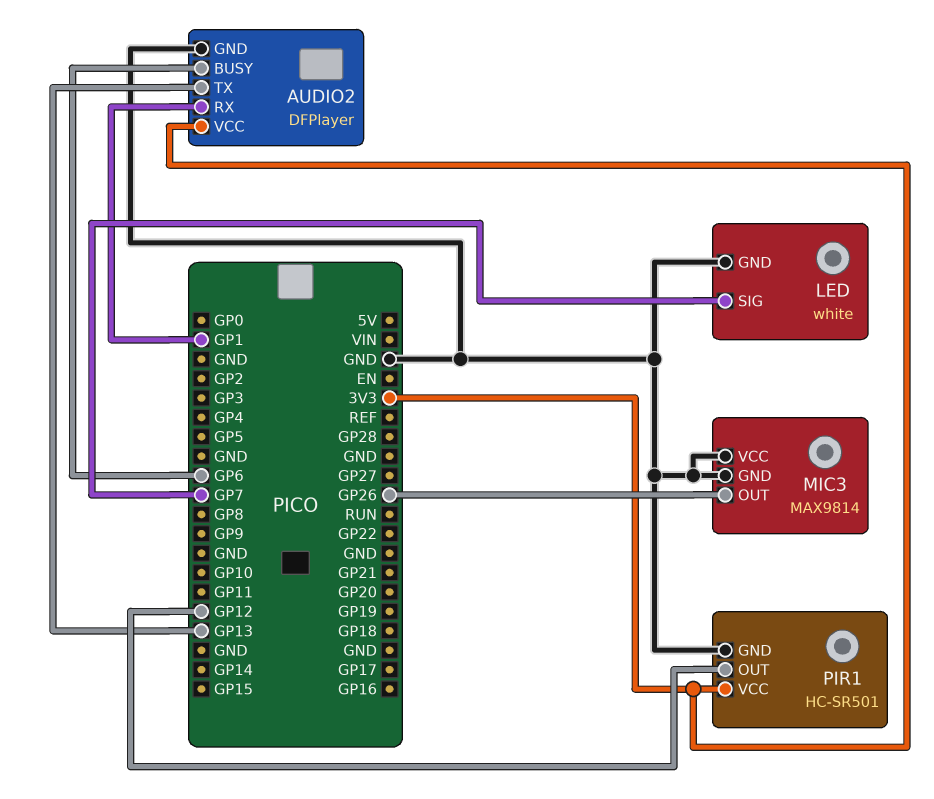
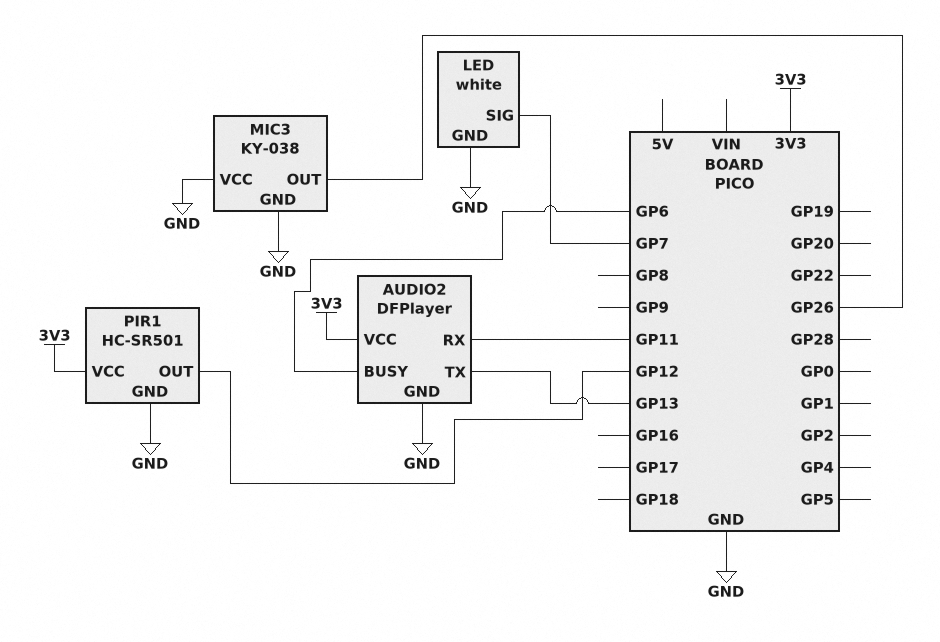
AUDIO2 pin RX: GP1 -> GP11
MIC3: MAX9814 -> KY-038

